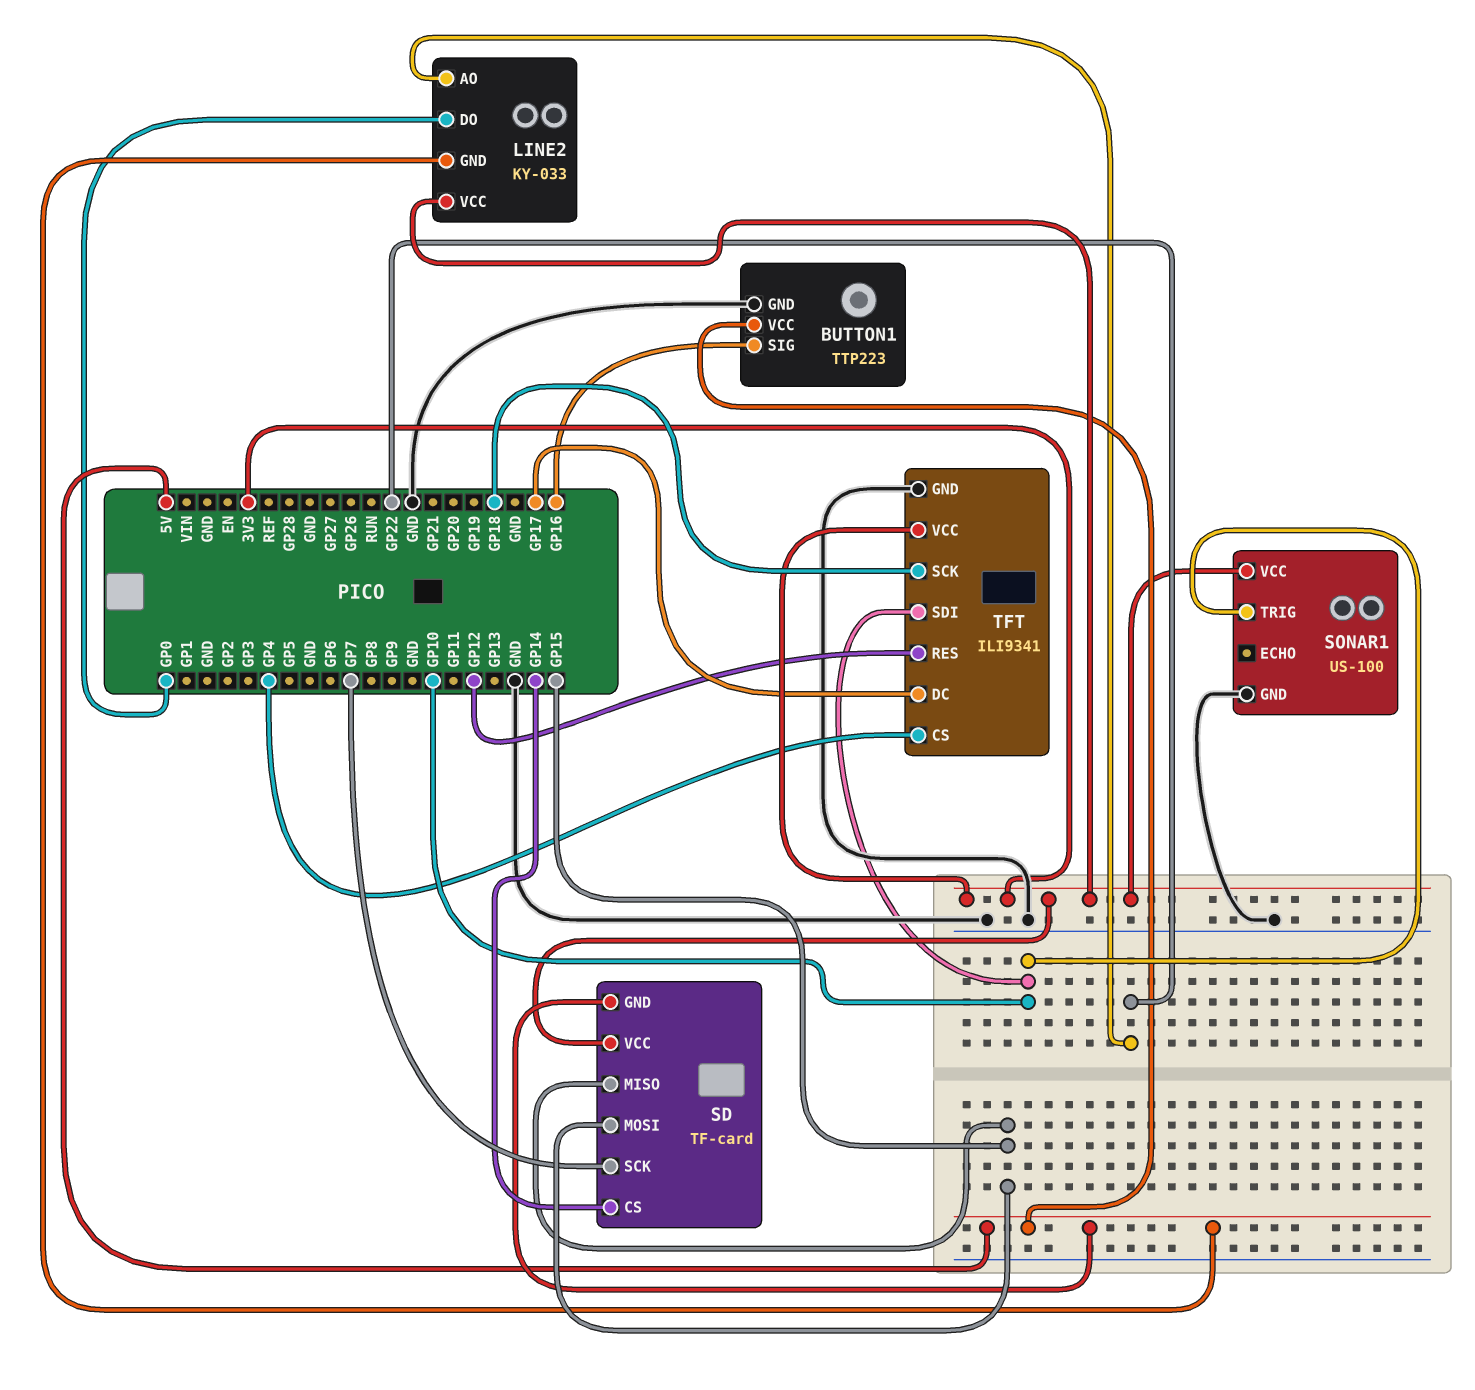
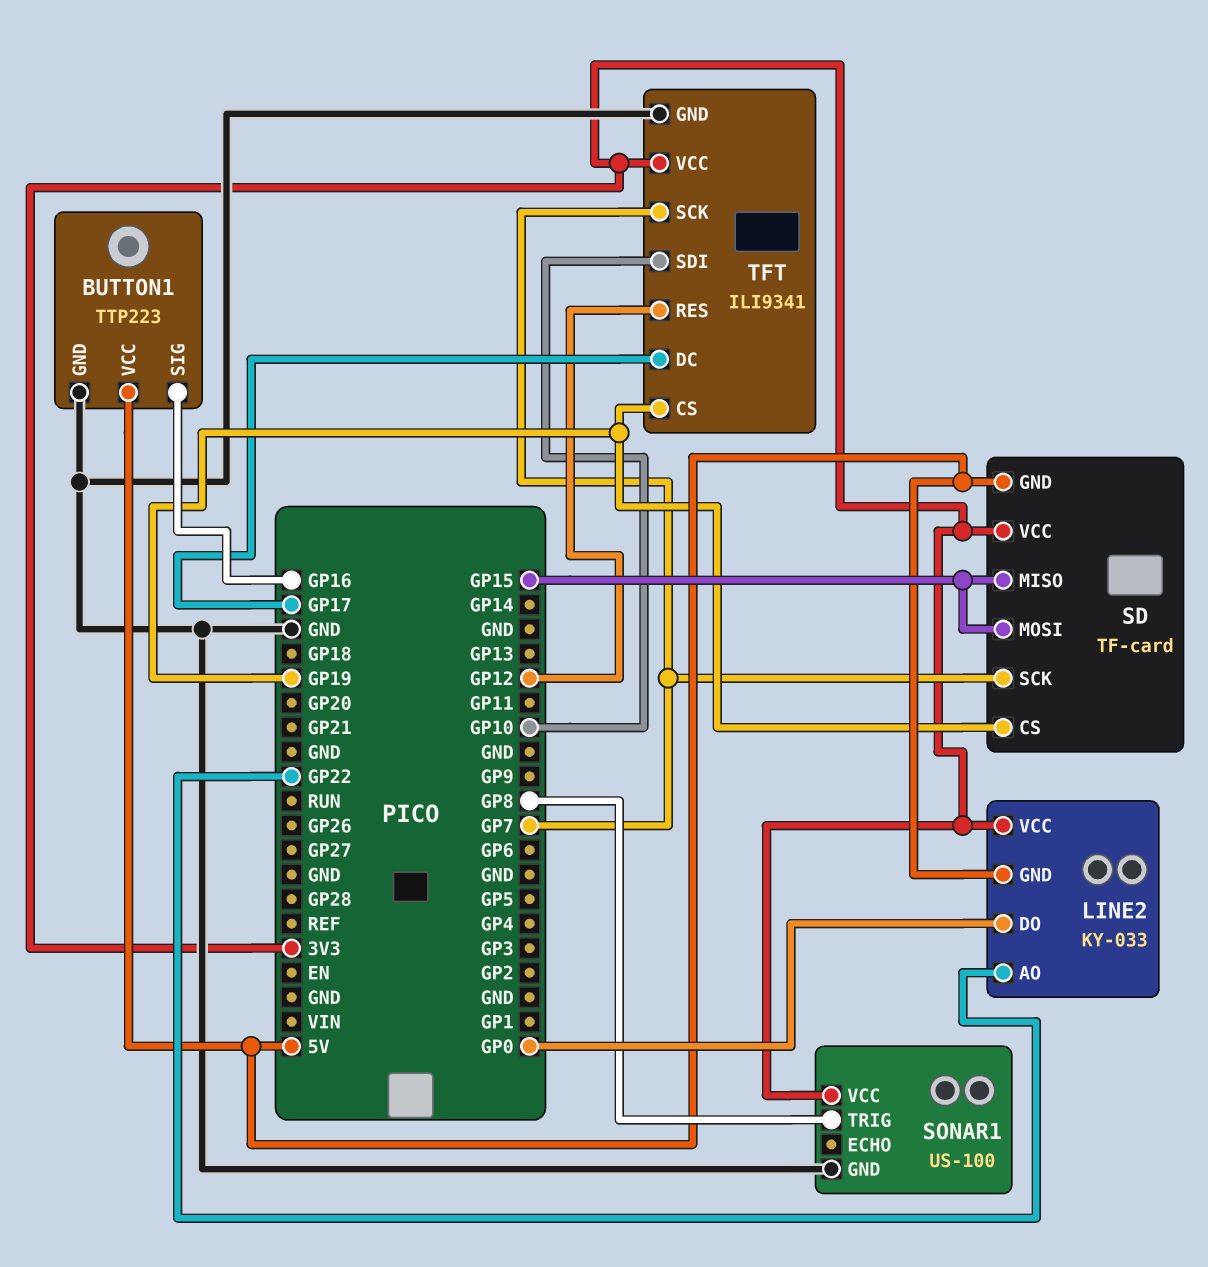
SD pin CS: GP14 -> GP19
SONAR1 pin TRIG: GP10 -> GP8
TFT pin CS: GP4 -> GP19
TFT pin SCK: GP18 -> GP7

